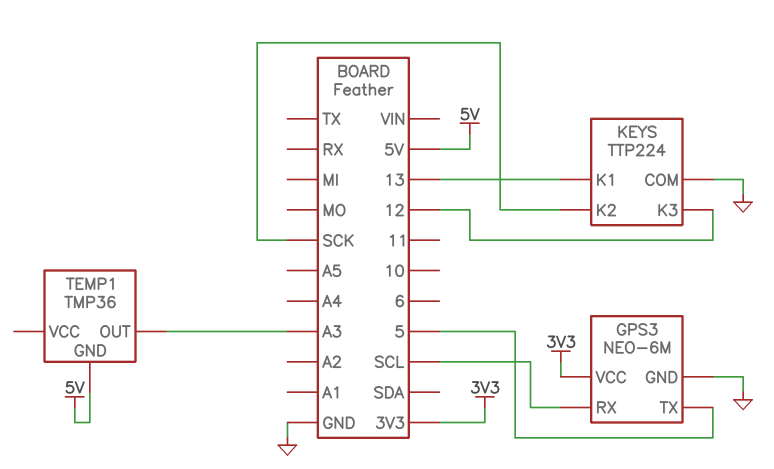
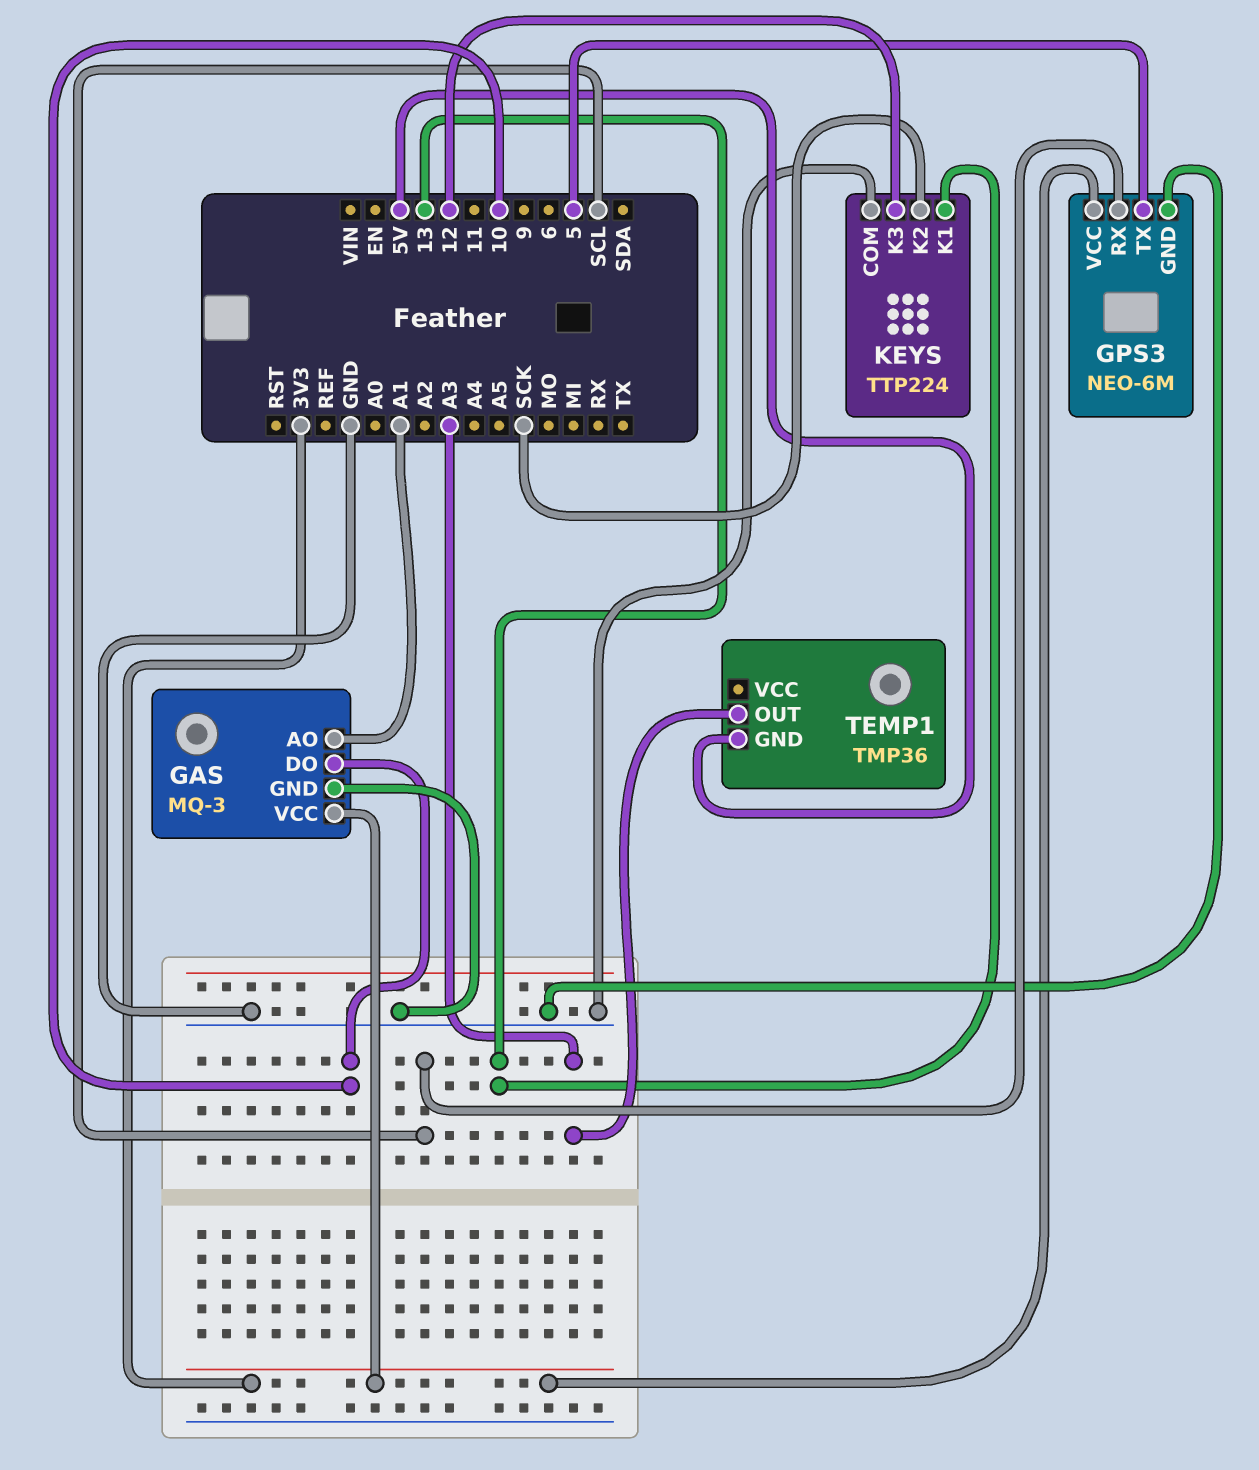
GAS: none -> MQ-3
GAS pin AO: none -> A1
GAS pin DO: none -> 10
GAS pin GND: none -> GND
GAS pin VCC: none -> 3V3

